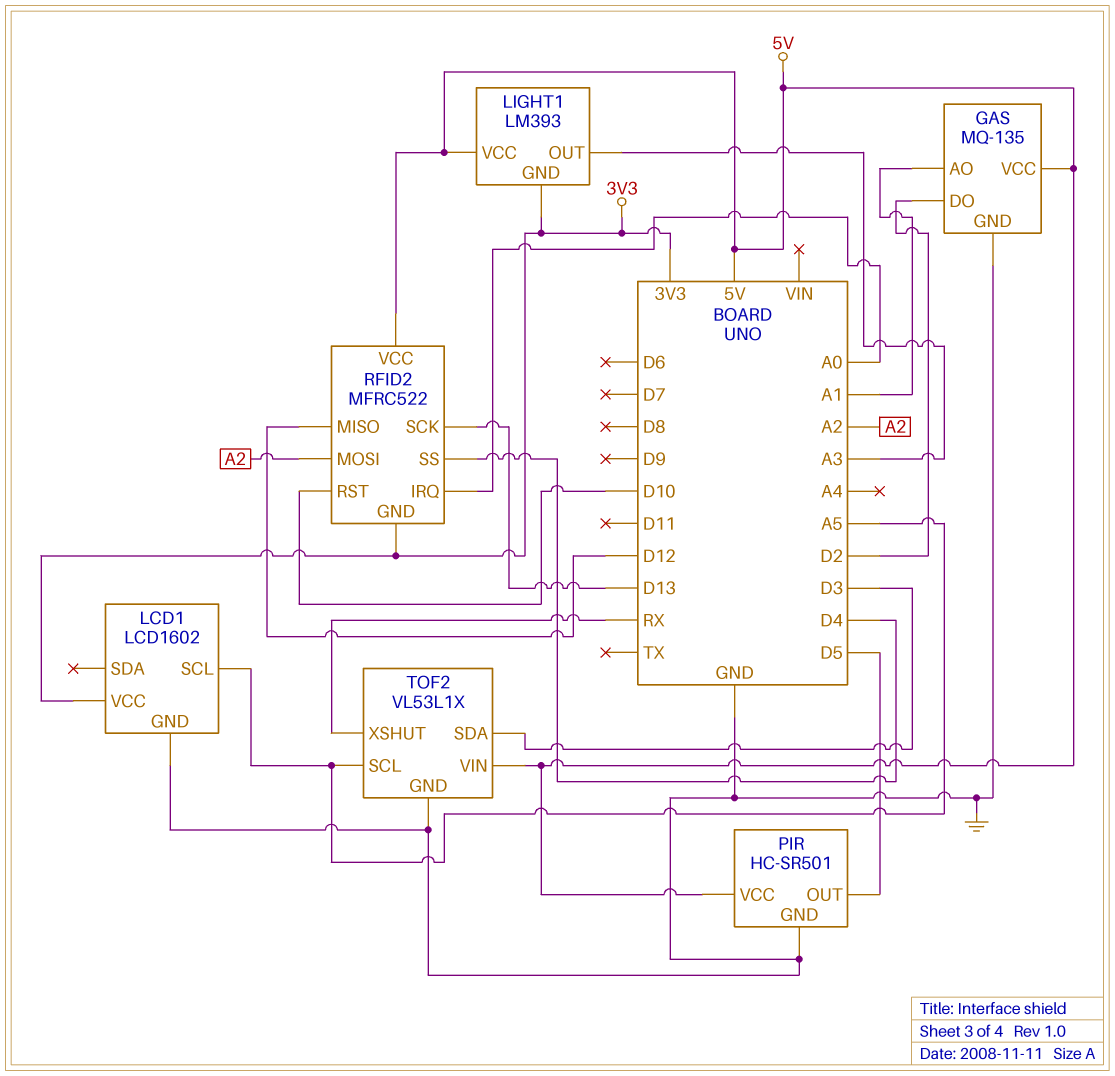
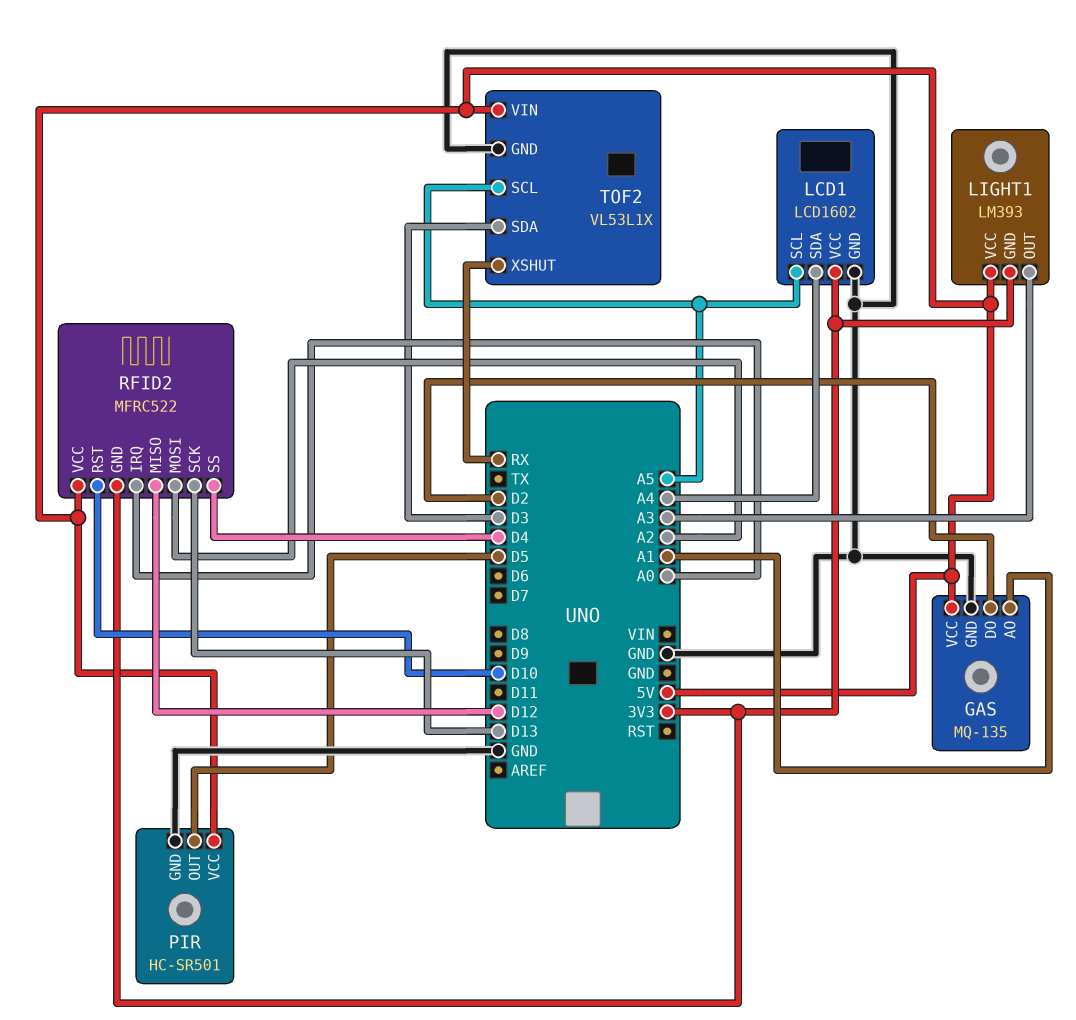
LCD1 pin SDA: none -> A4

